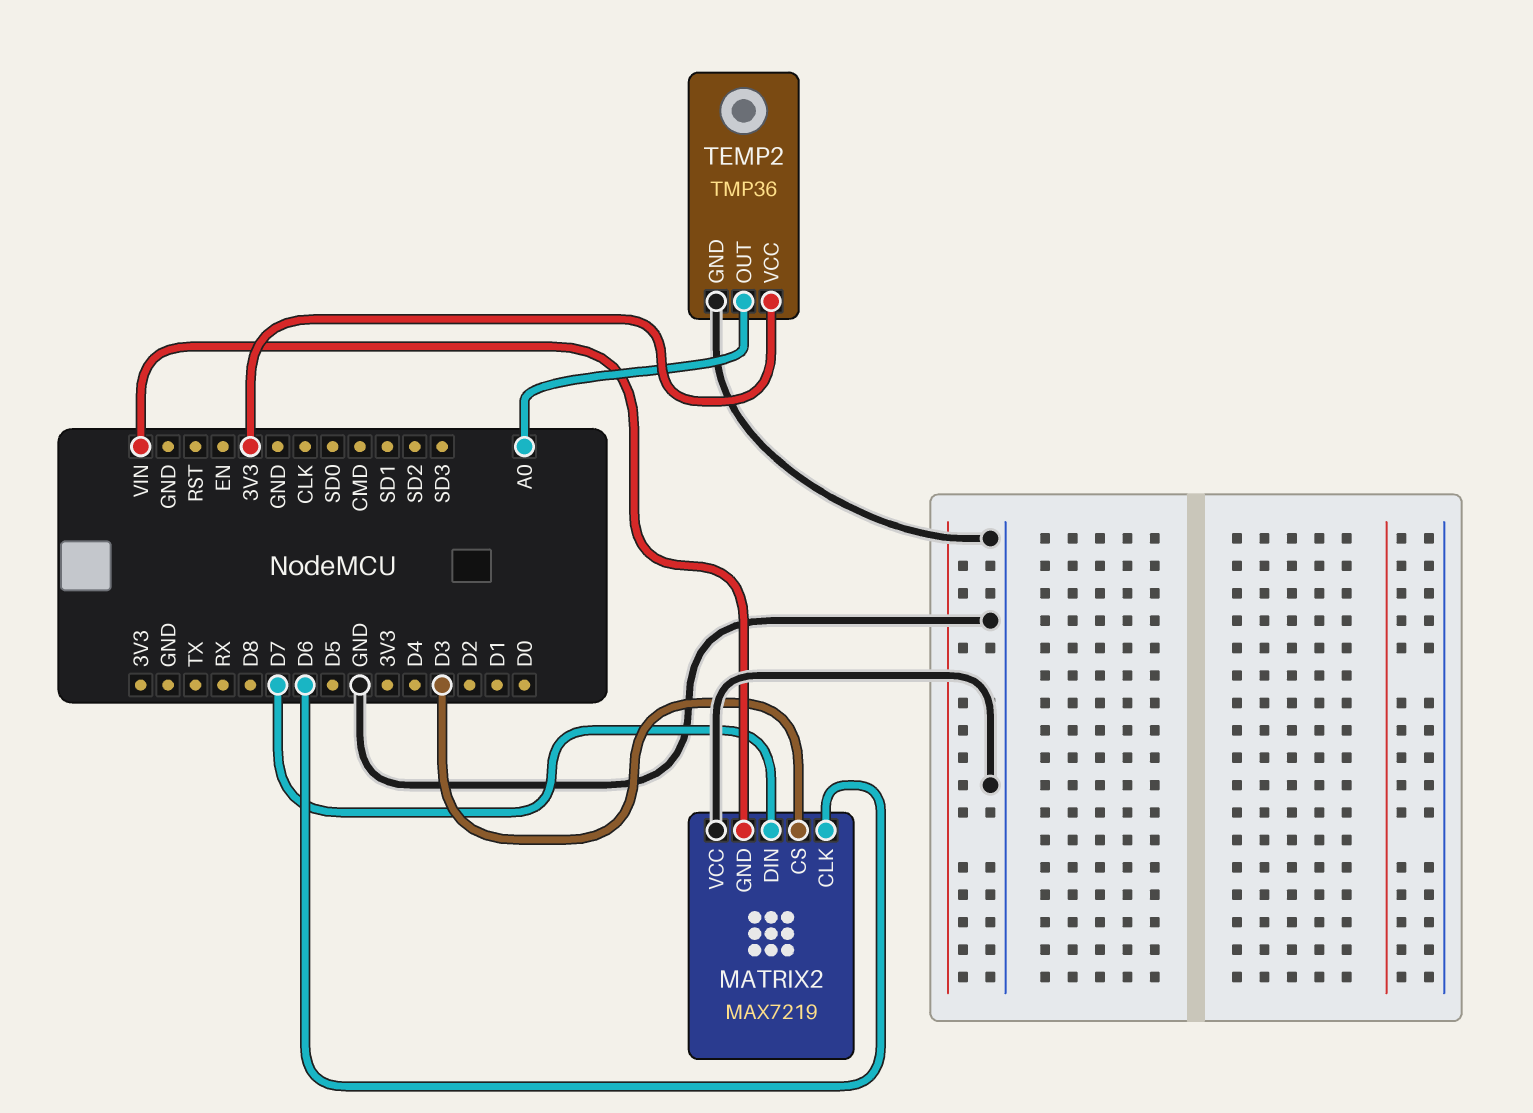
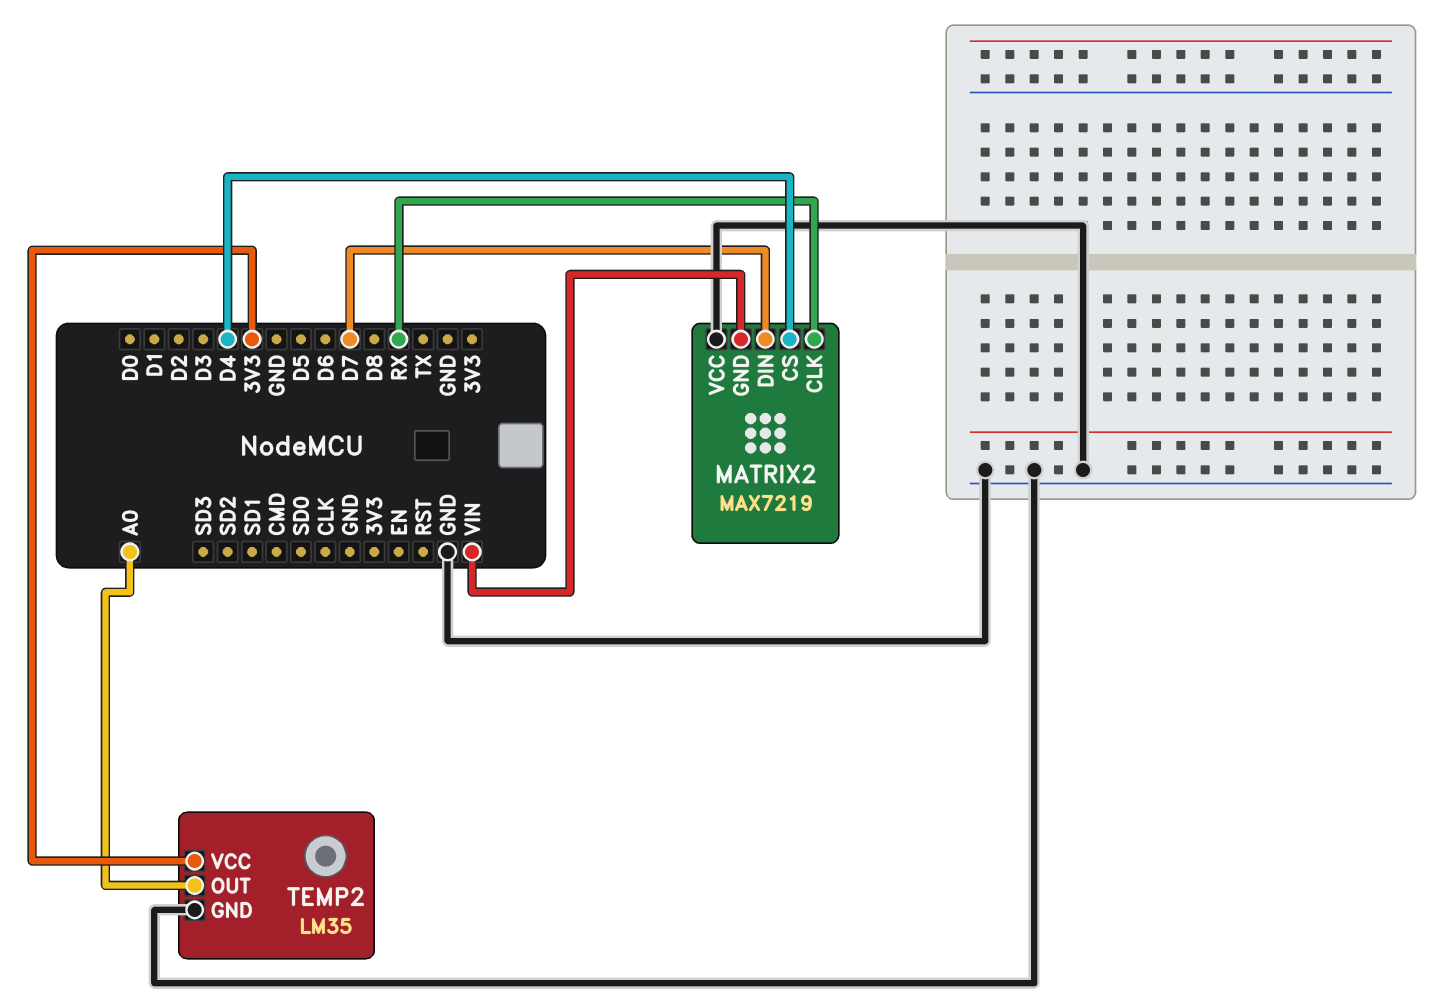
MATRIX2 pin CLK: D6 -> RX
MATRIX2 pin CS: D3 -> D4
TEMP2: TMP36 -> LM35

